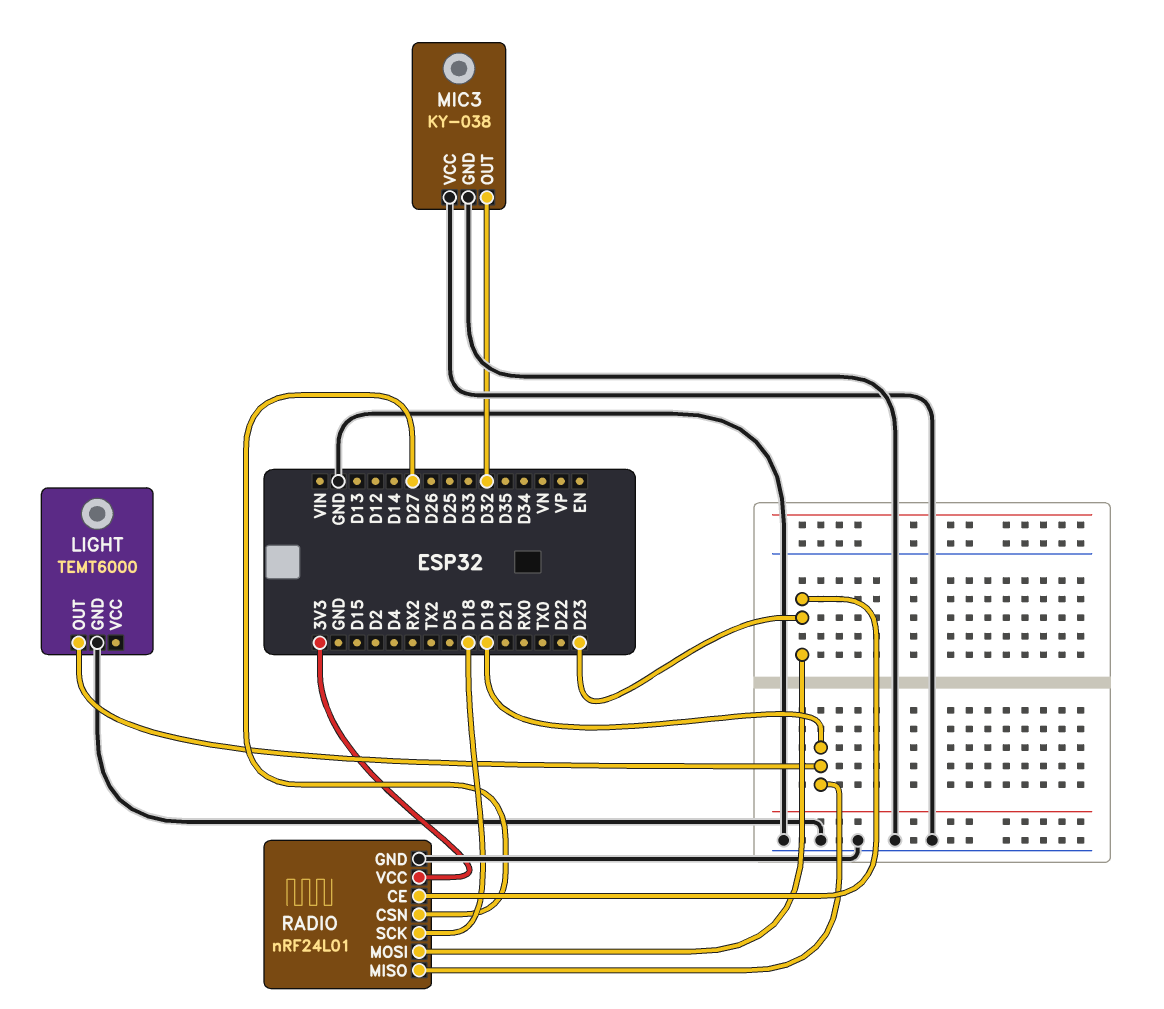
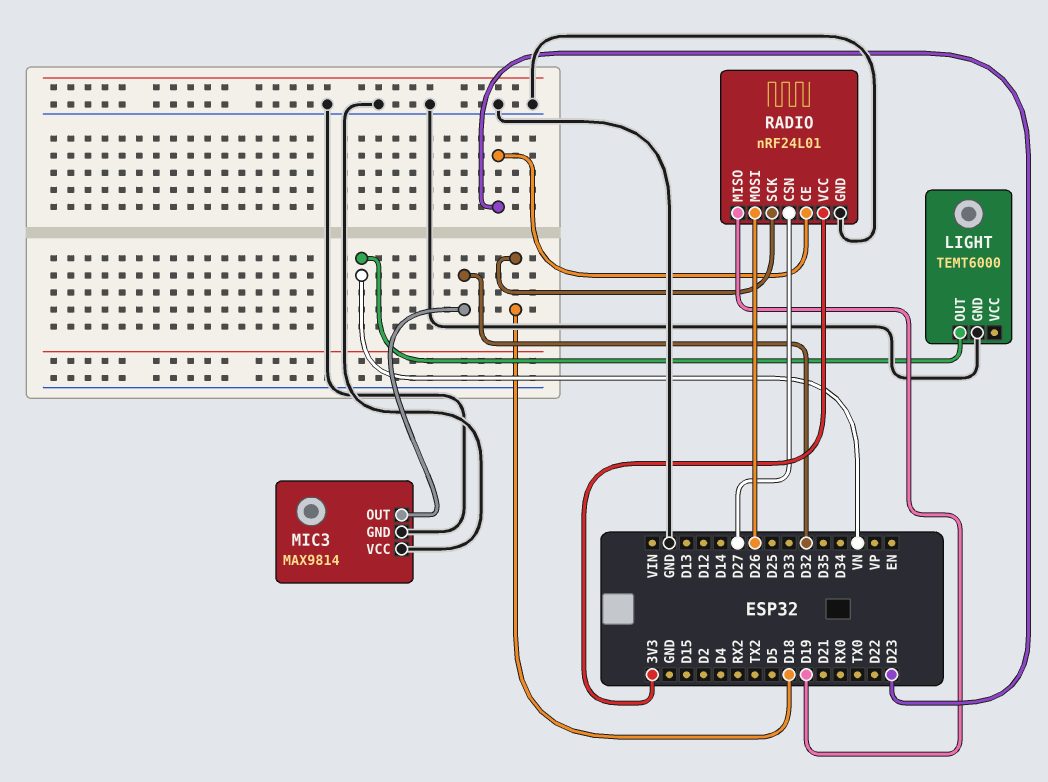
LIGHT pin OUT: D19 -> VN
MIC3: KY-038 -> MAX9814
RADIO pin MOSI: D23 -> D26

